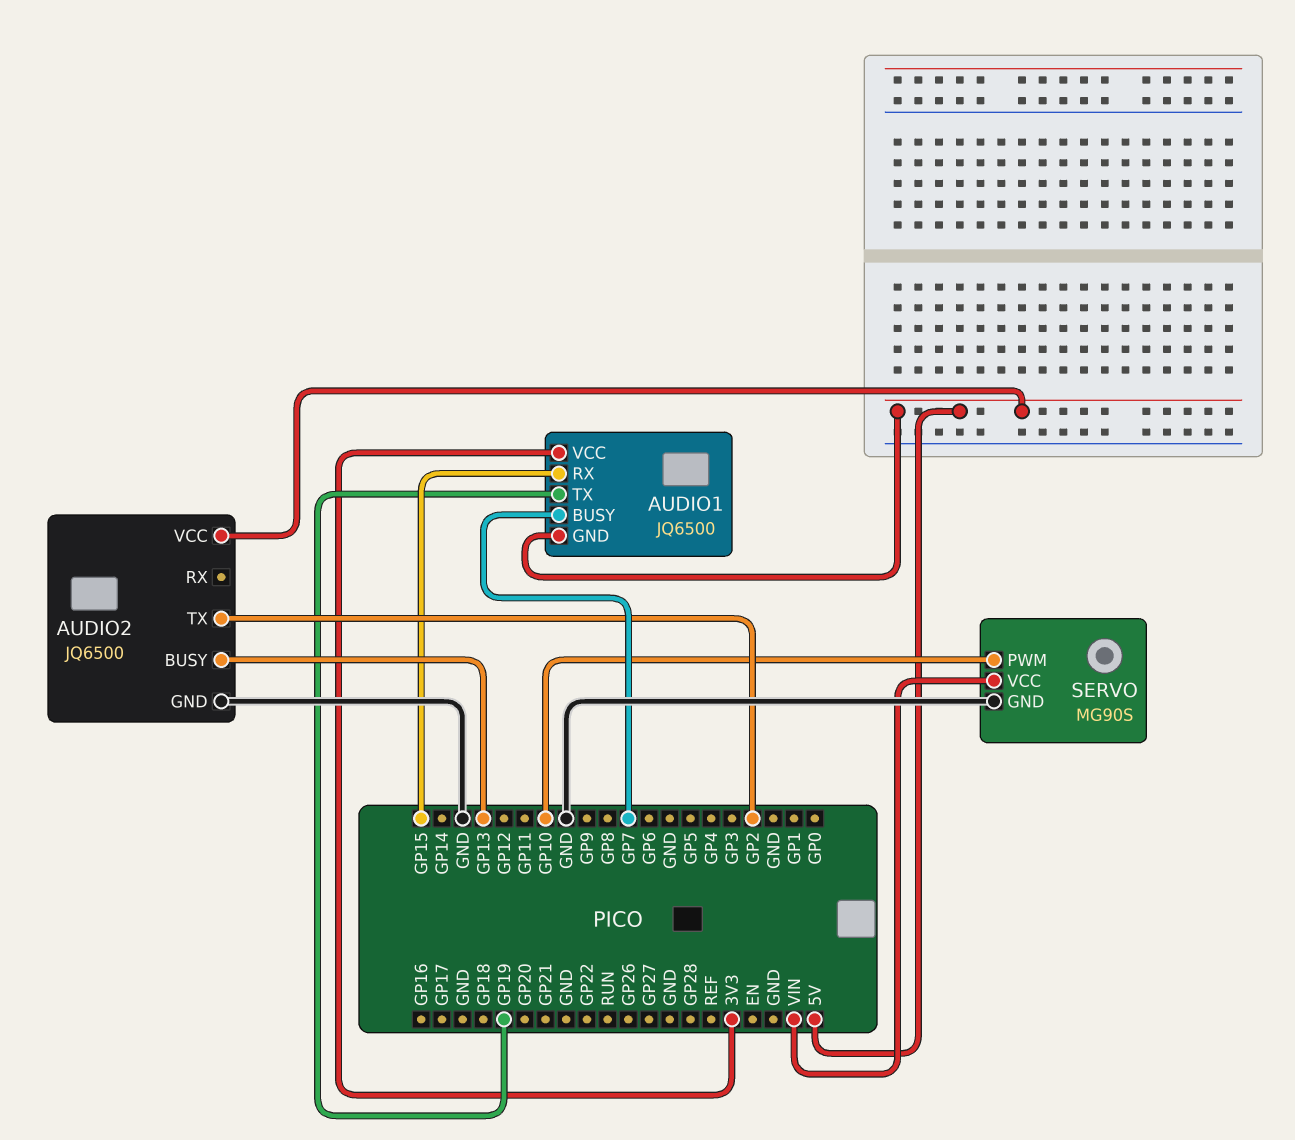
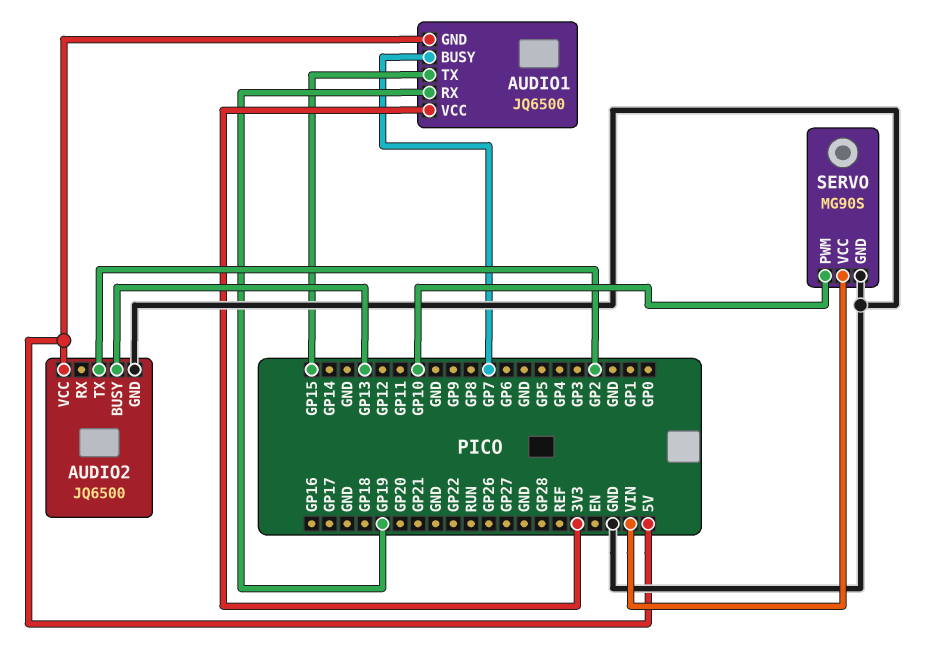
AUDIO1 pin RX: GP15 -> GP19
AUDIO1 pin TX: GP19 -> GP15

